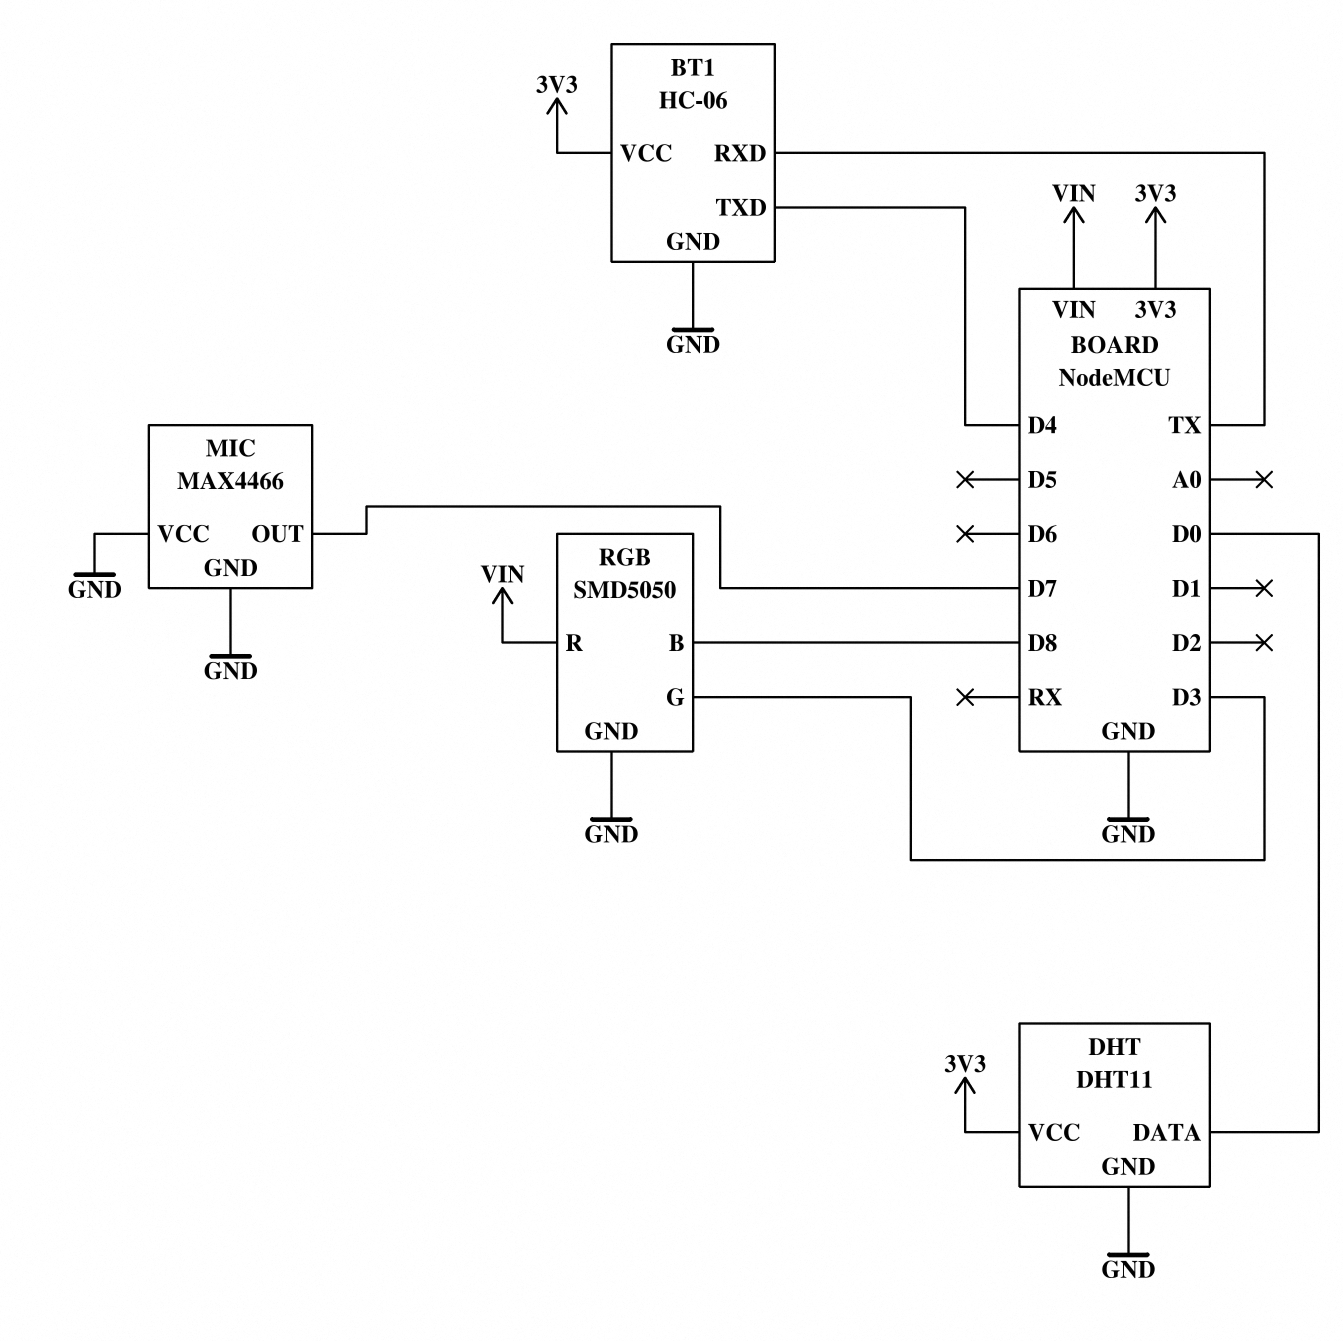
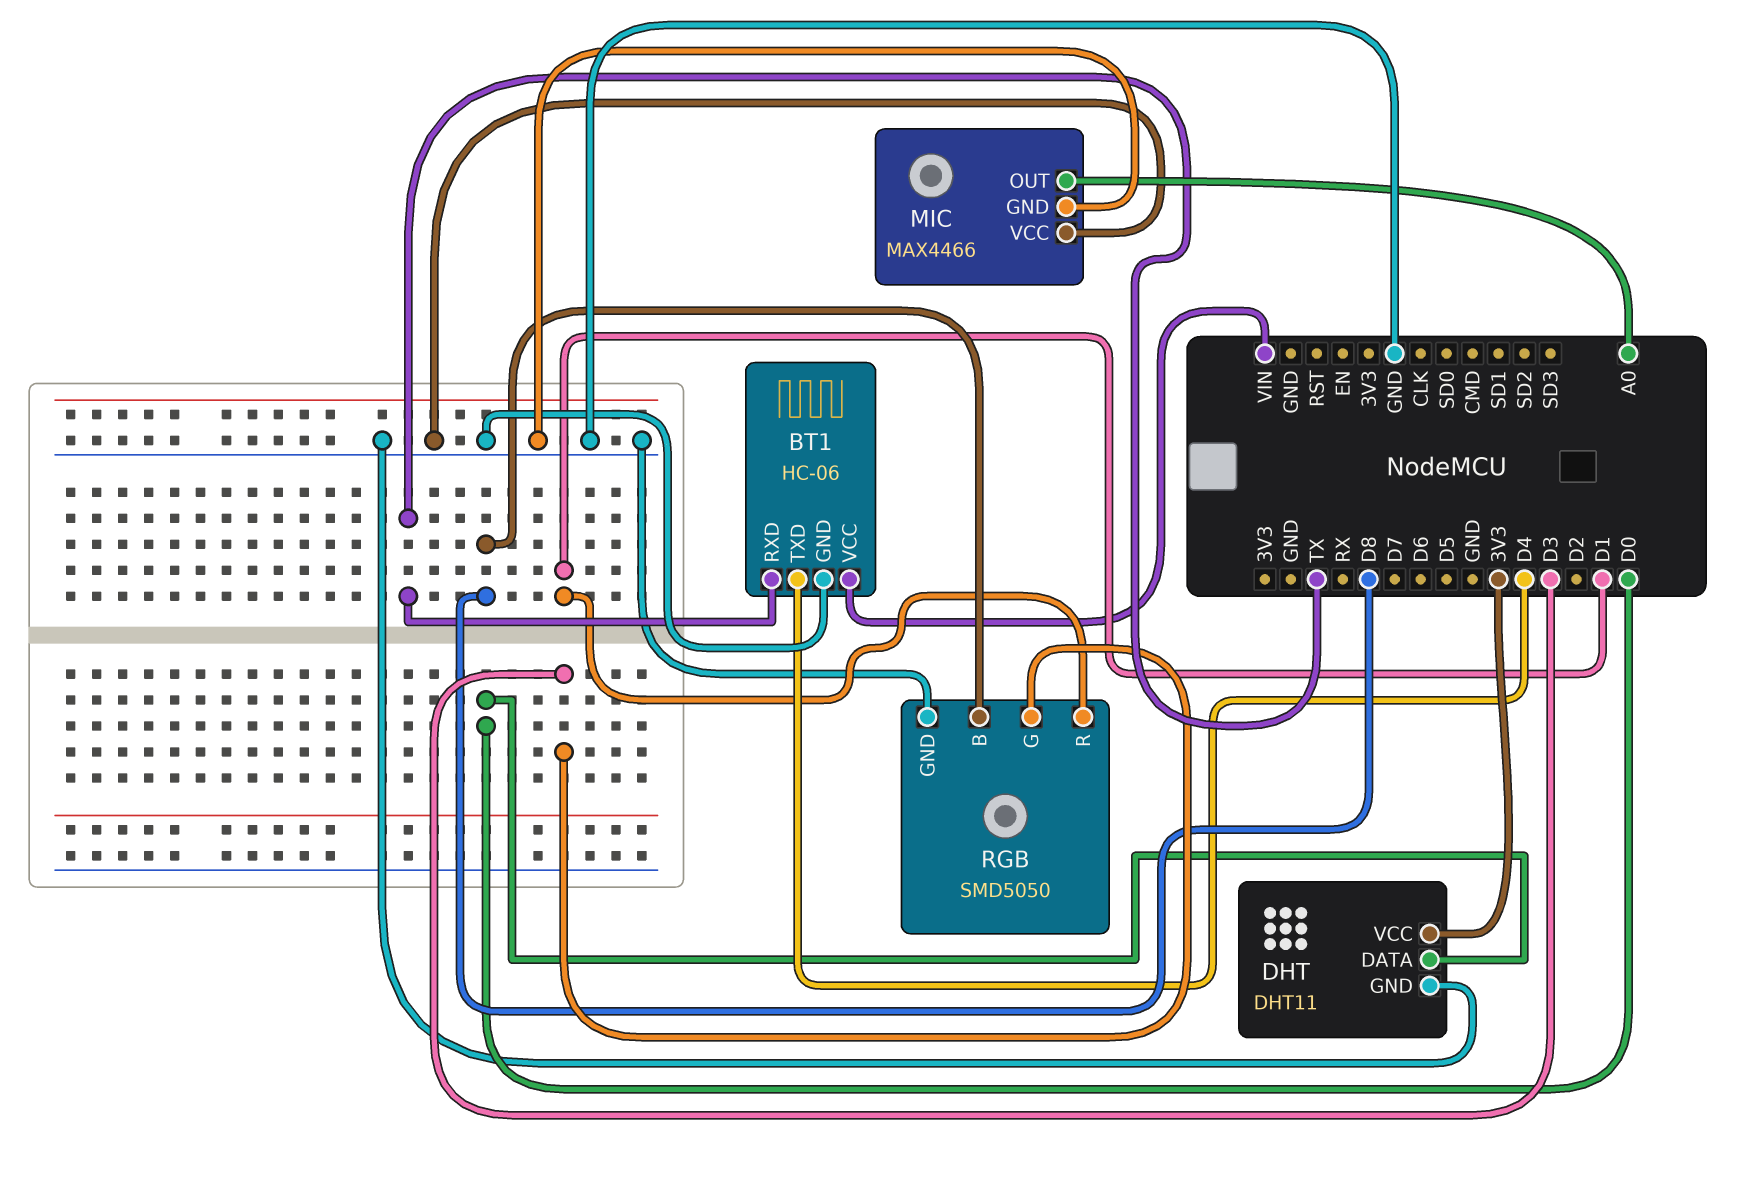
BT1 pin VCC: 3V3 -> VIN
MIC pin OUT: D7 -> A0
RGB pin R: VIN -> D1

